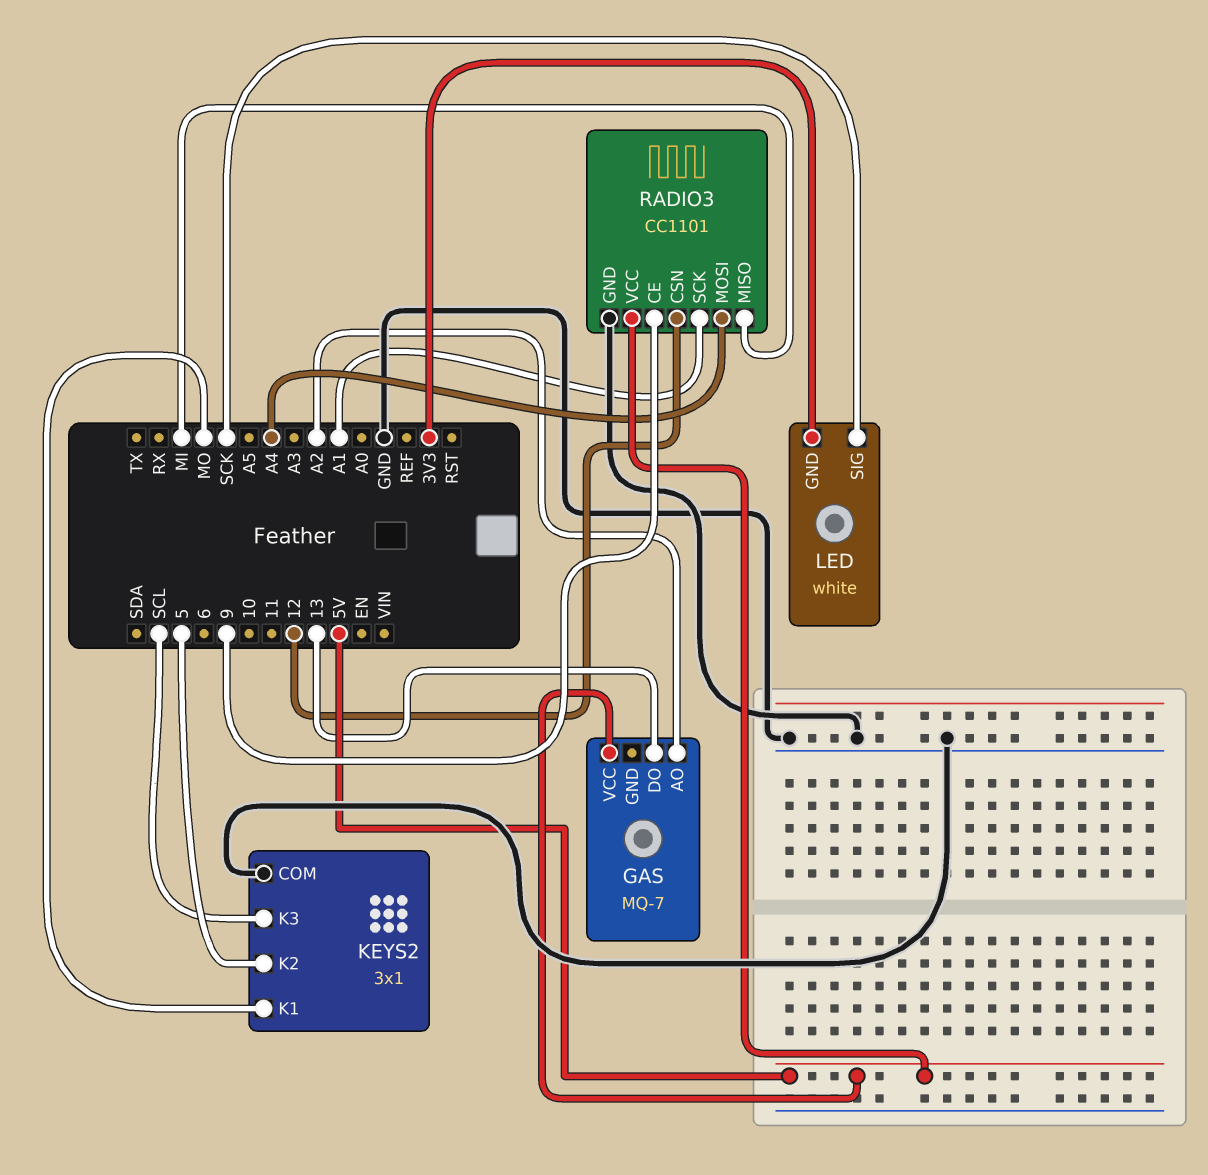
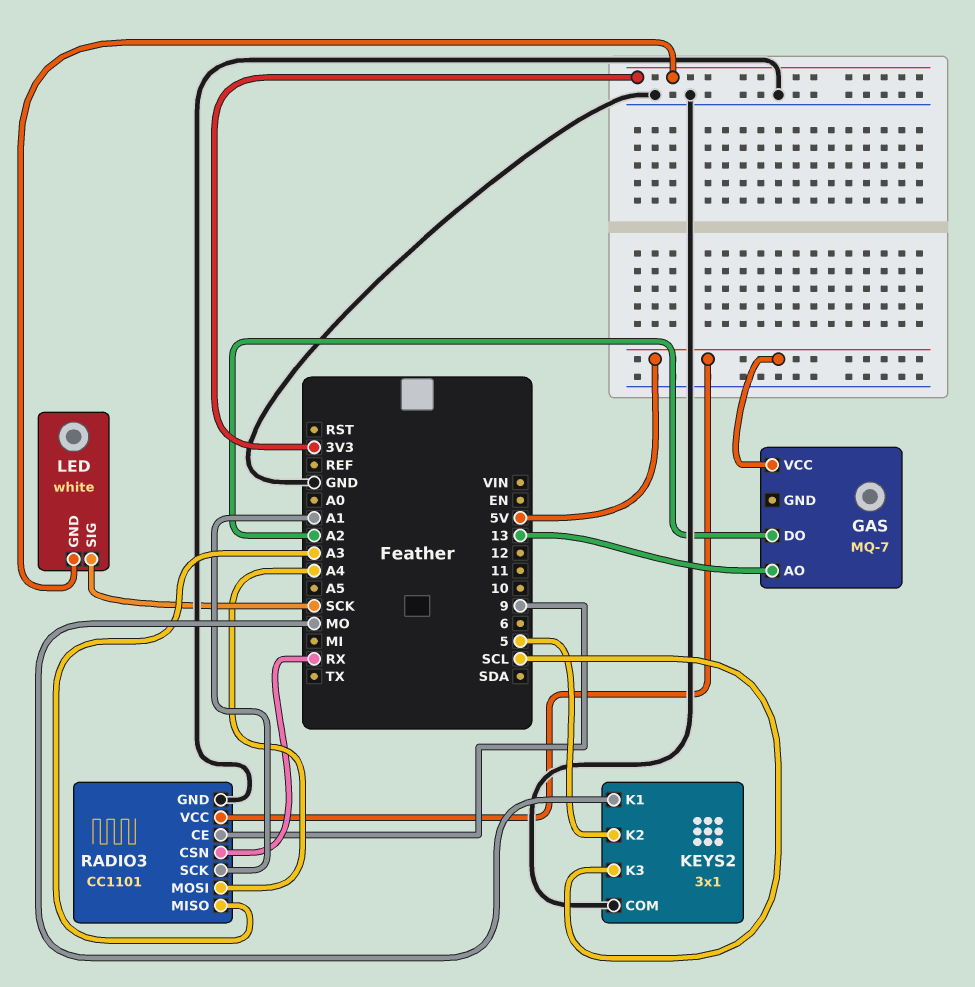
GAS pin AO: A2 -> 13
GAS pin DO: 13 -> A2
RADIO3 pin CSN: 12 -> RX
RADIO3 pin MISO: MI -> A3

